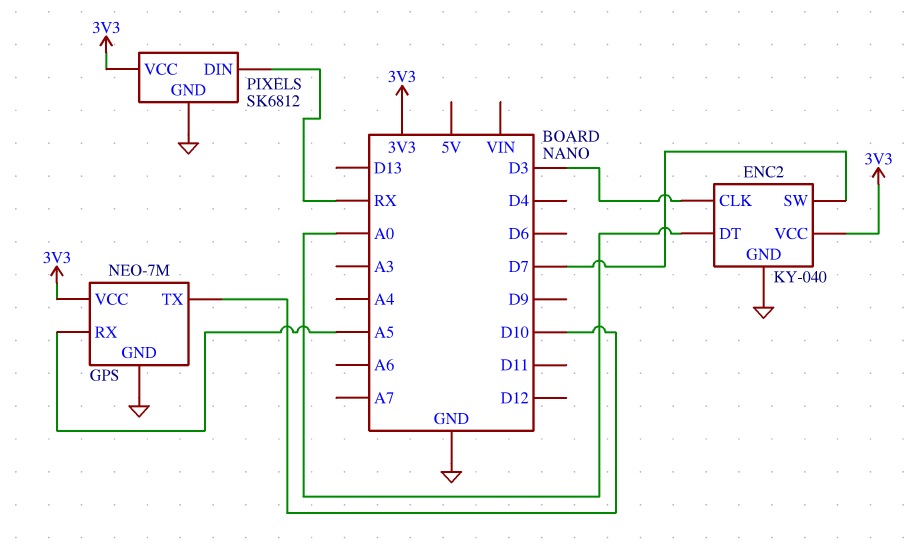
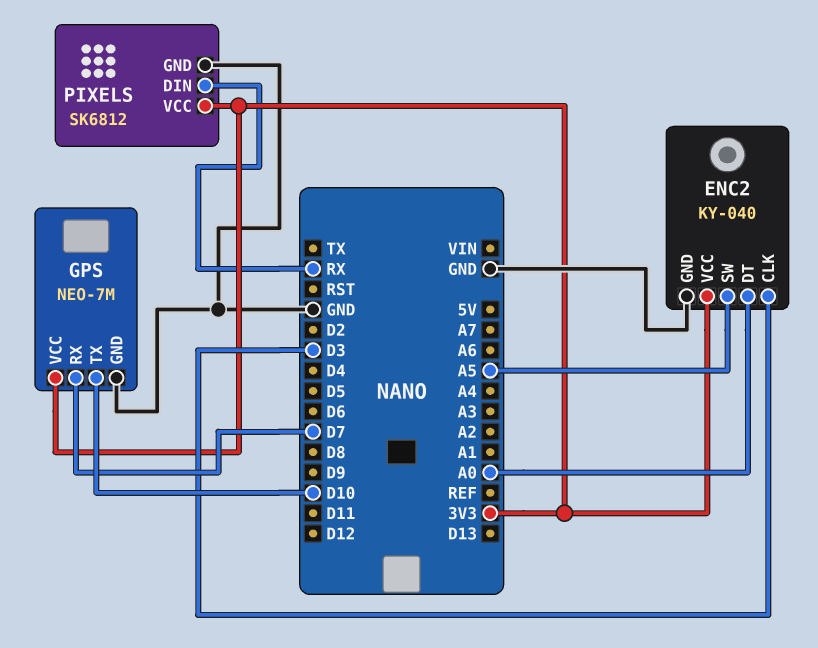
ENC2 pin SW: D7 -> A5
GPS pin RX: A5 -> D7

